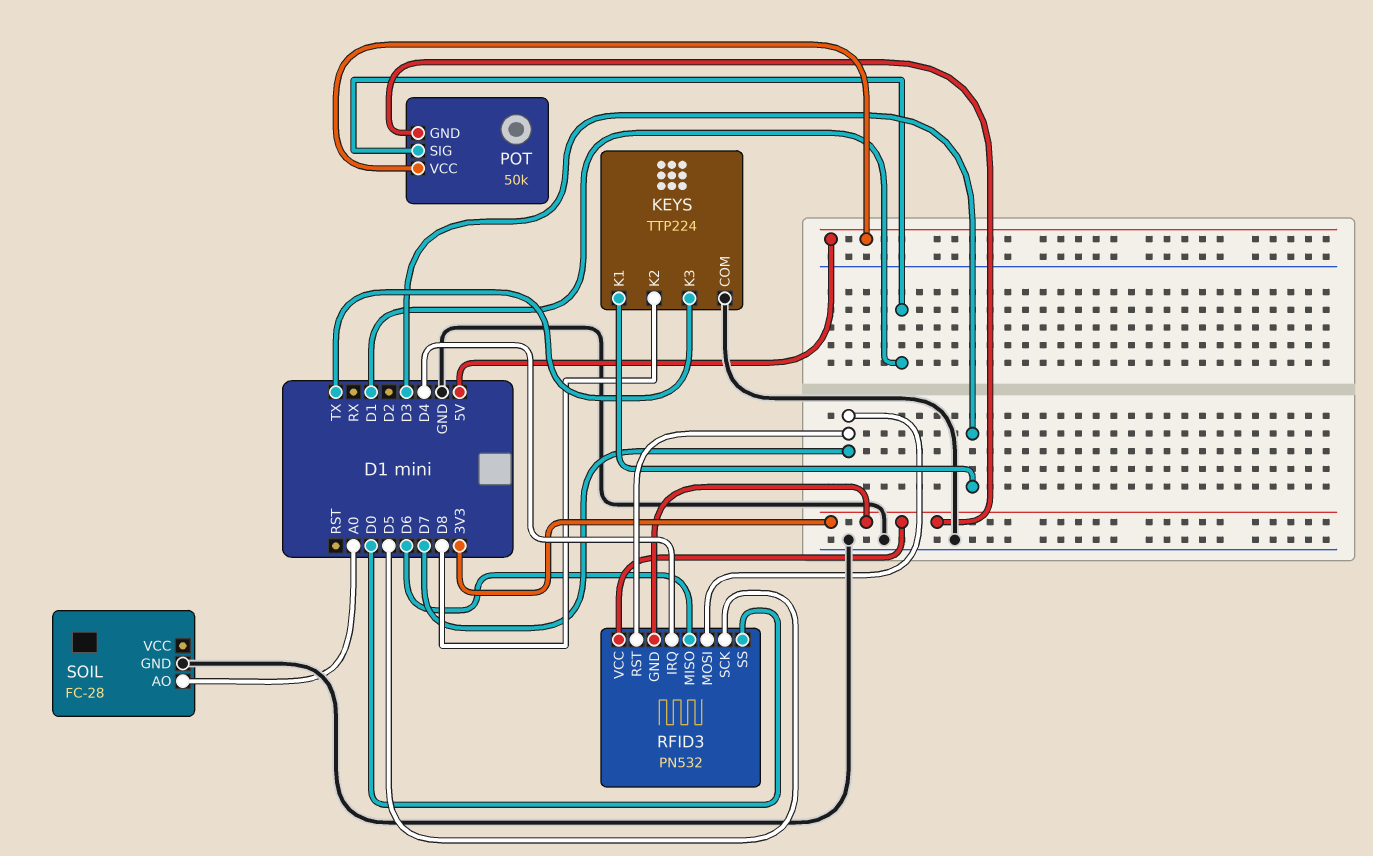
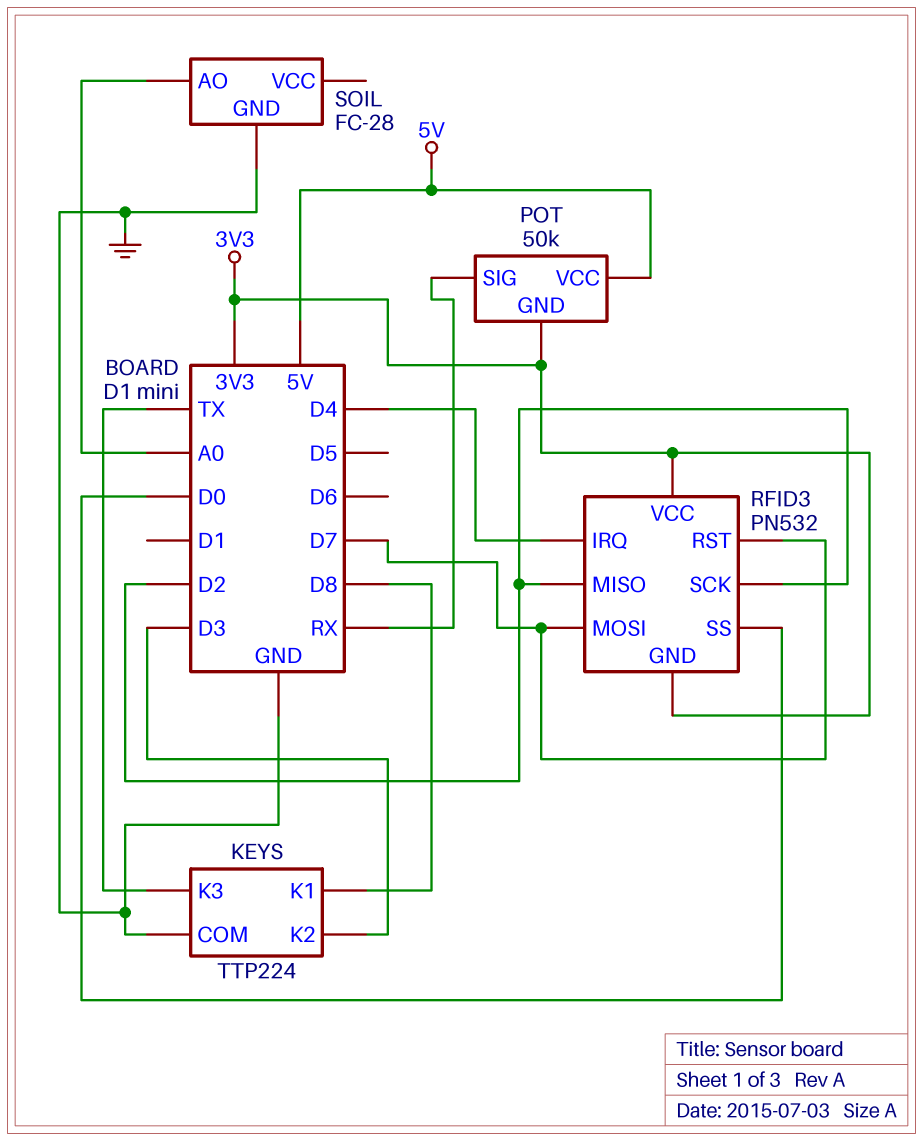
KEYS pin K1: D3 -> D8
KEYS pin K2: D8 -> D3
POT pin SIG: D1 -> RX
RFID3 pin MISO: D6 -> D2
RFID3 pin SCK: D5 -> D2

